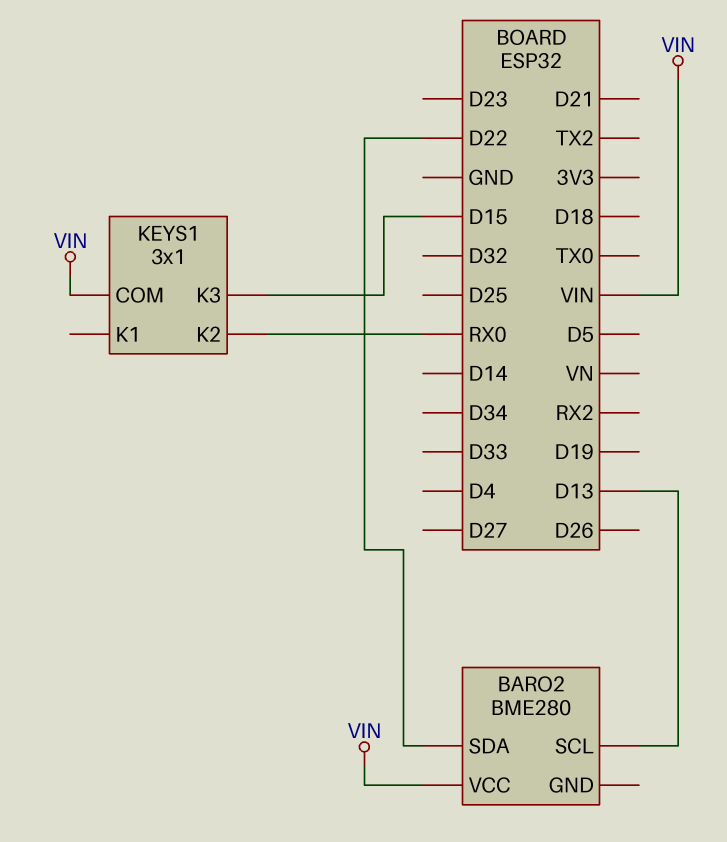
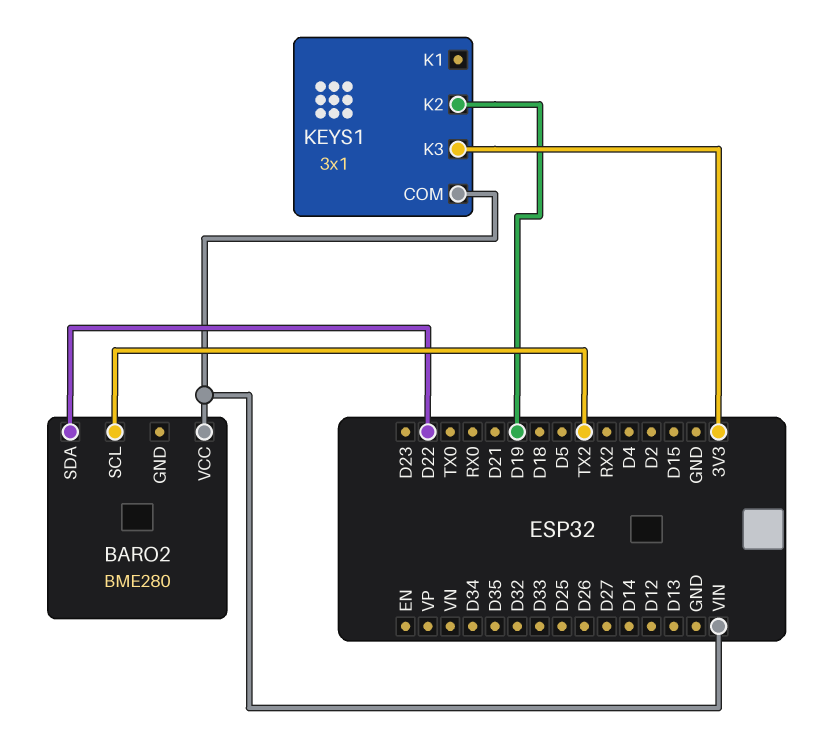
BARO2 pin SCL: D13 -> TX2
KEYS1 pin K2: RX0 -> D19
KEYS1 pin K3: D15 -> 3V3

